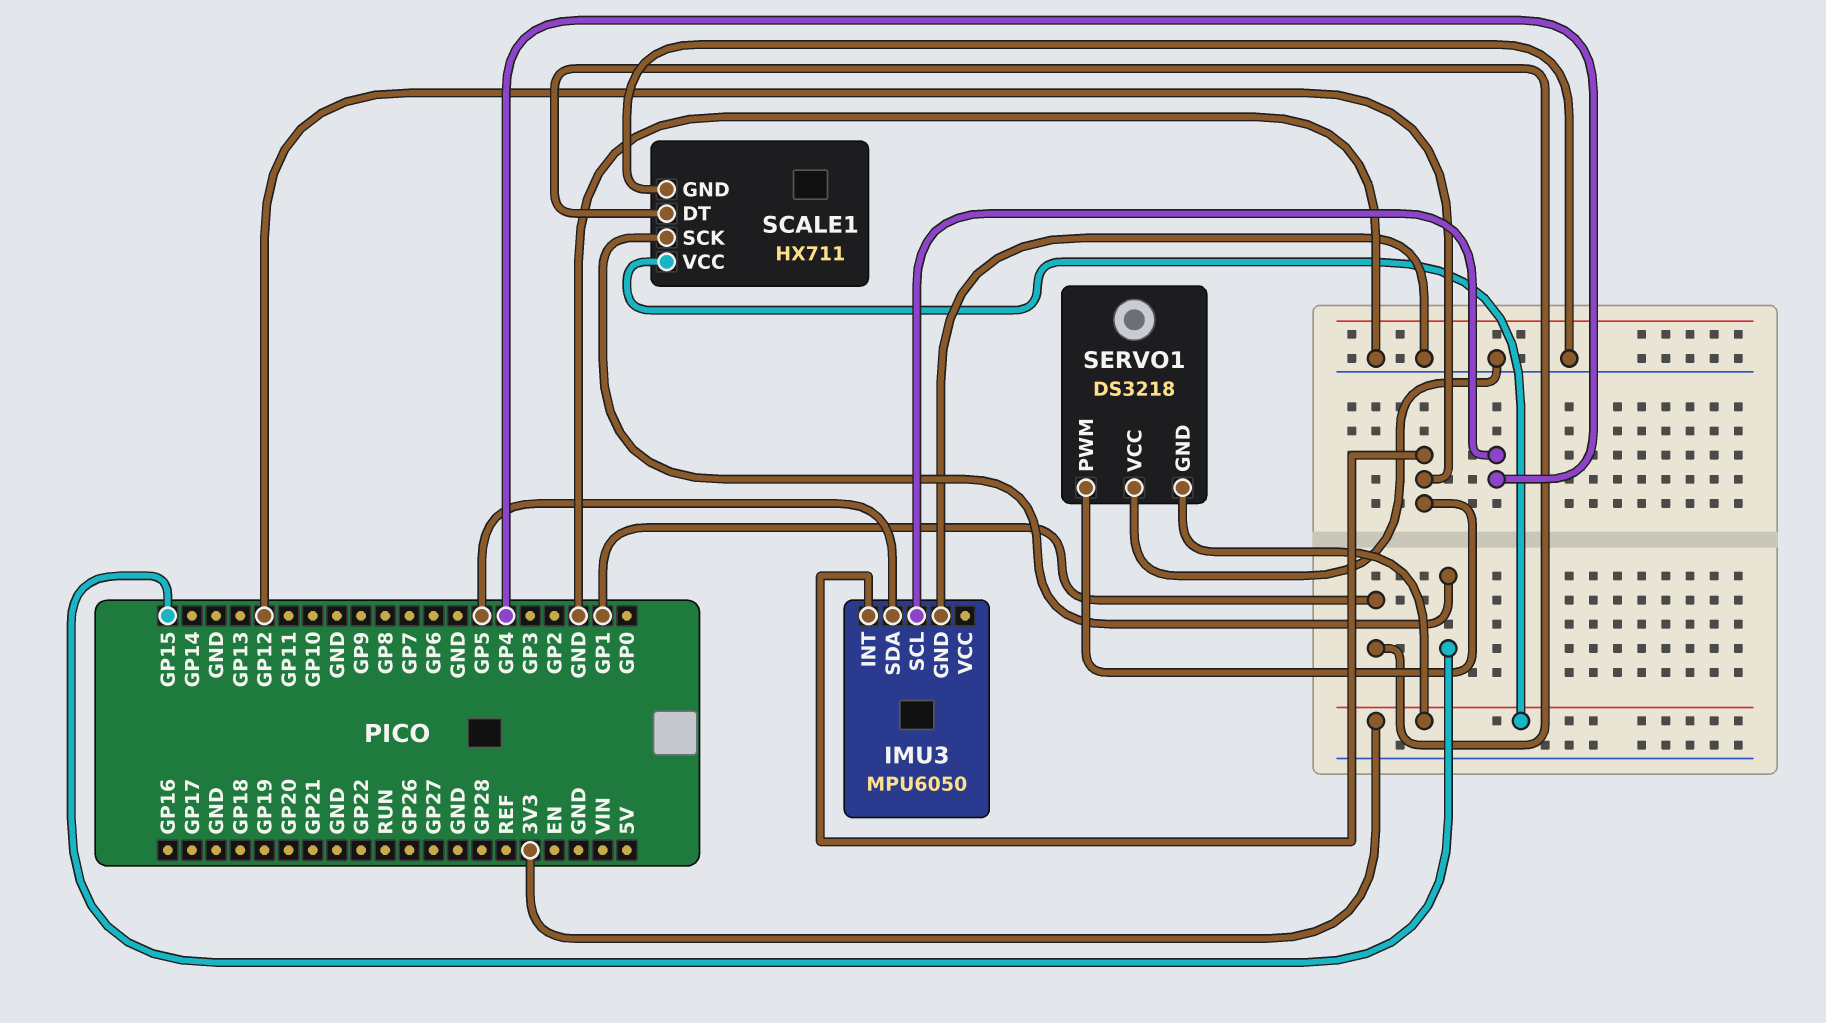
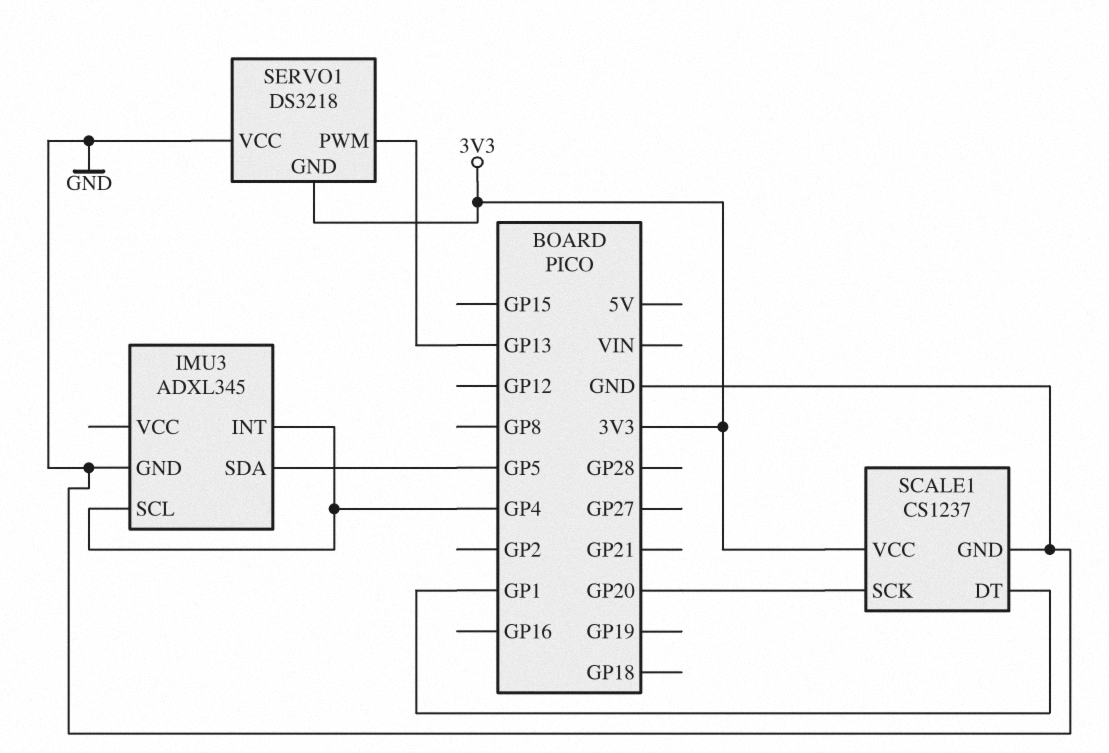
IMU3: MPU6050 -> ADXL345
IMU3 pin INT: GP12 -> GP4
SCALE1: HX711 -> CS1237
SCALE1 pin SCK: GP15 -> GP20
SERVO1 pin PWM: GP12 -> GP13

